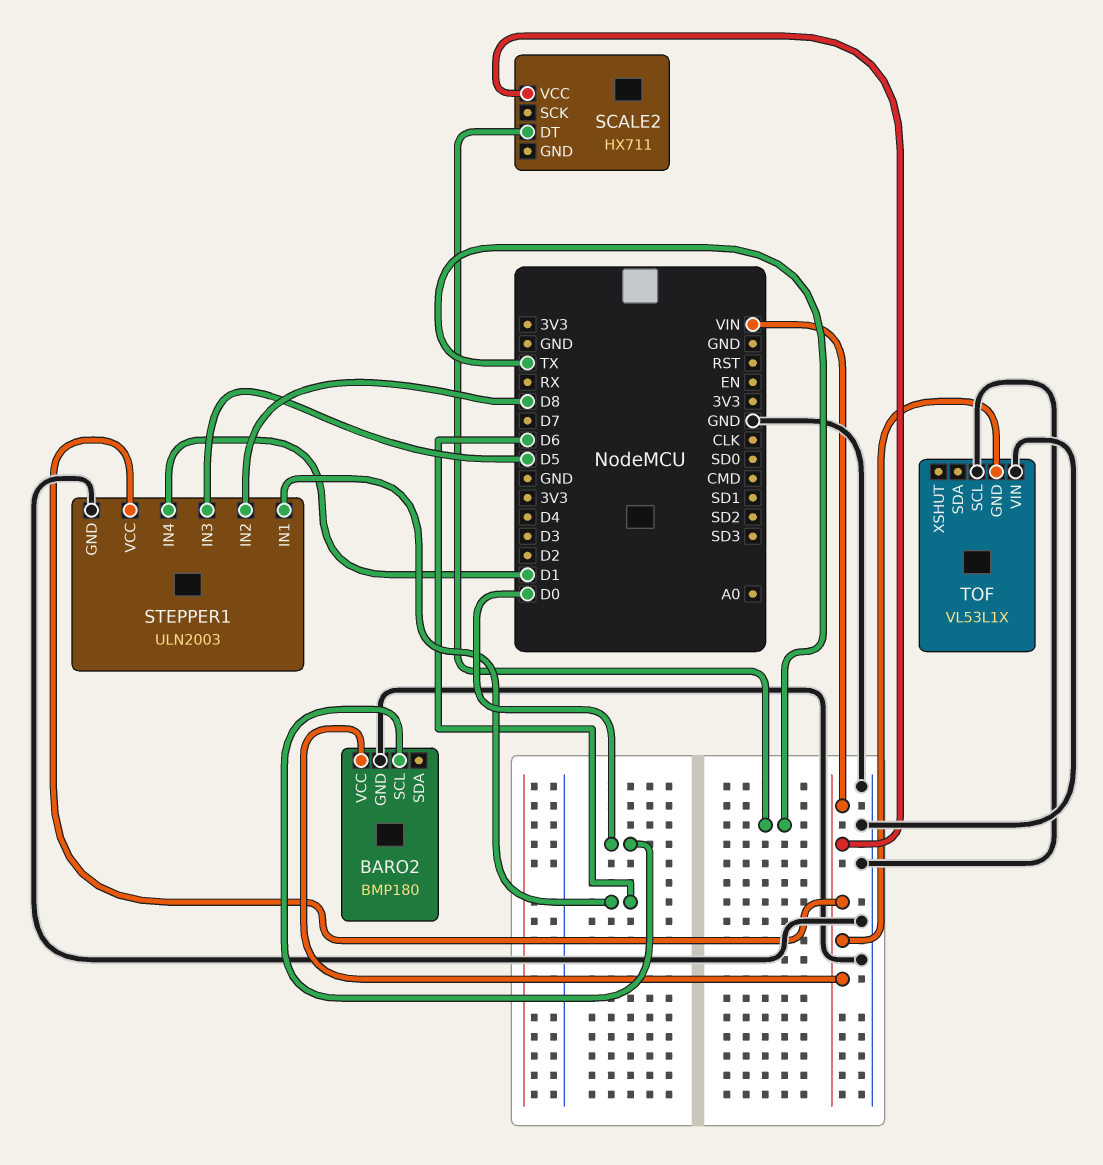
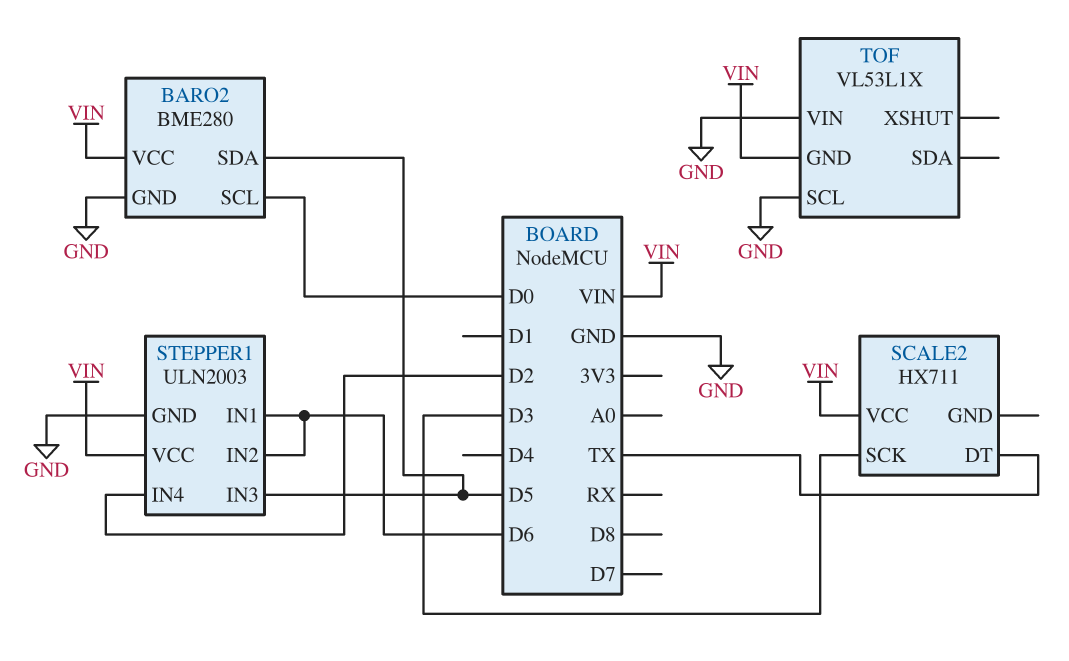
BARO2: BMP180 -> BME280
BARO2 pin SDA: none -> D5
SCALE2 pin SCK: none -> D3
STEPPER1 pin IN2: D8 -> D6
STEPPER1 pin IN4: D1 -> D2

